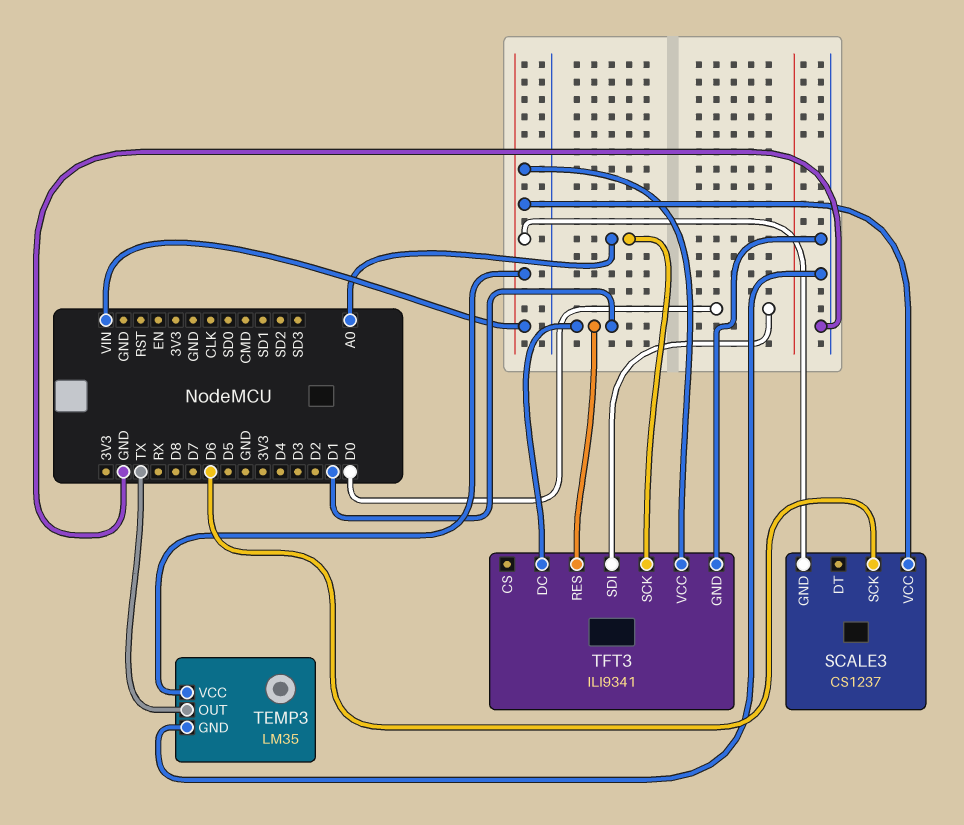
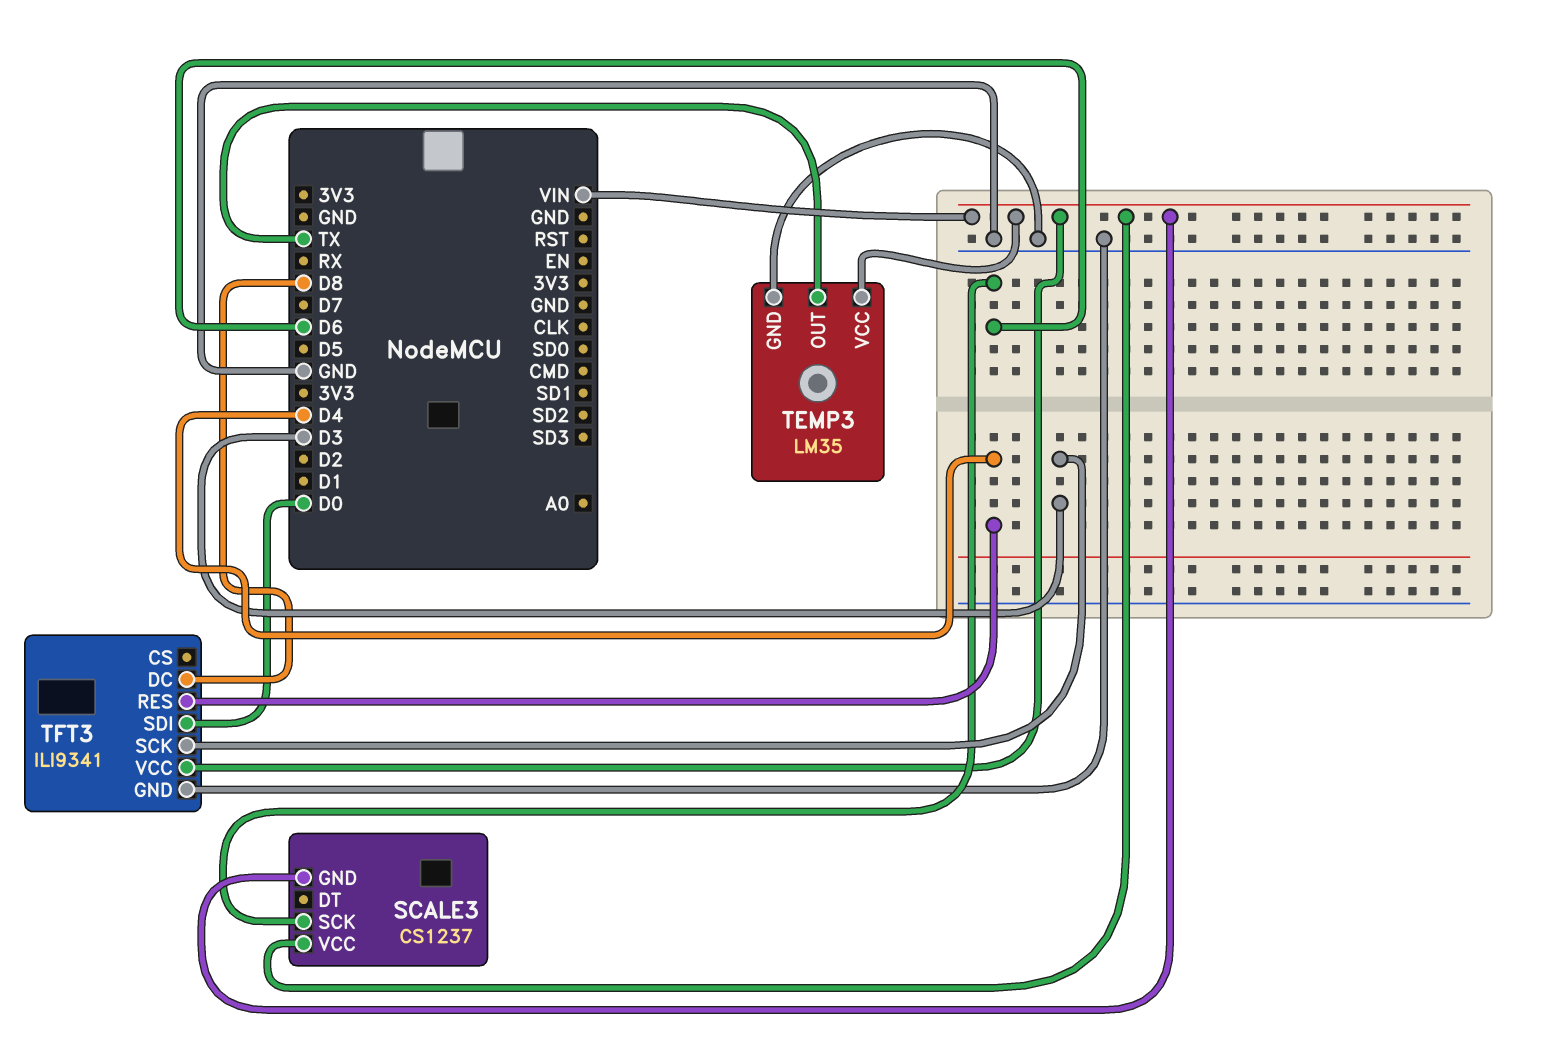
TFT3 pin DC: D1 -> D8
TFT3 pin RES: D1 -> D4
TFT3 pin SCK: A0 -> D3

